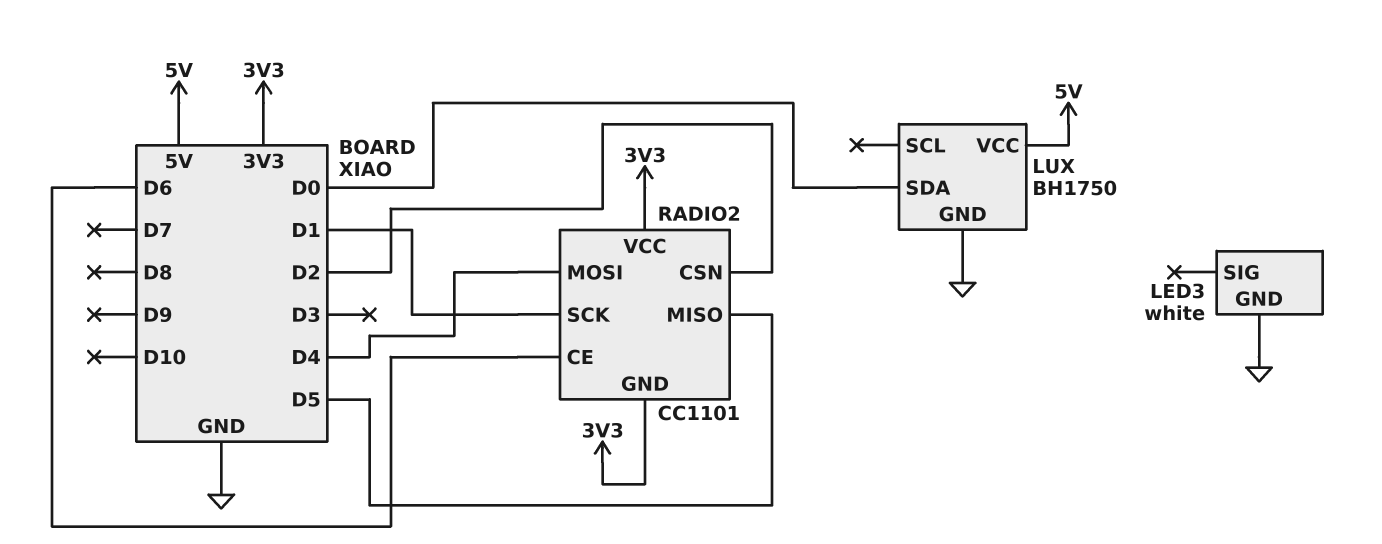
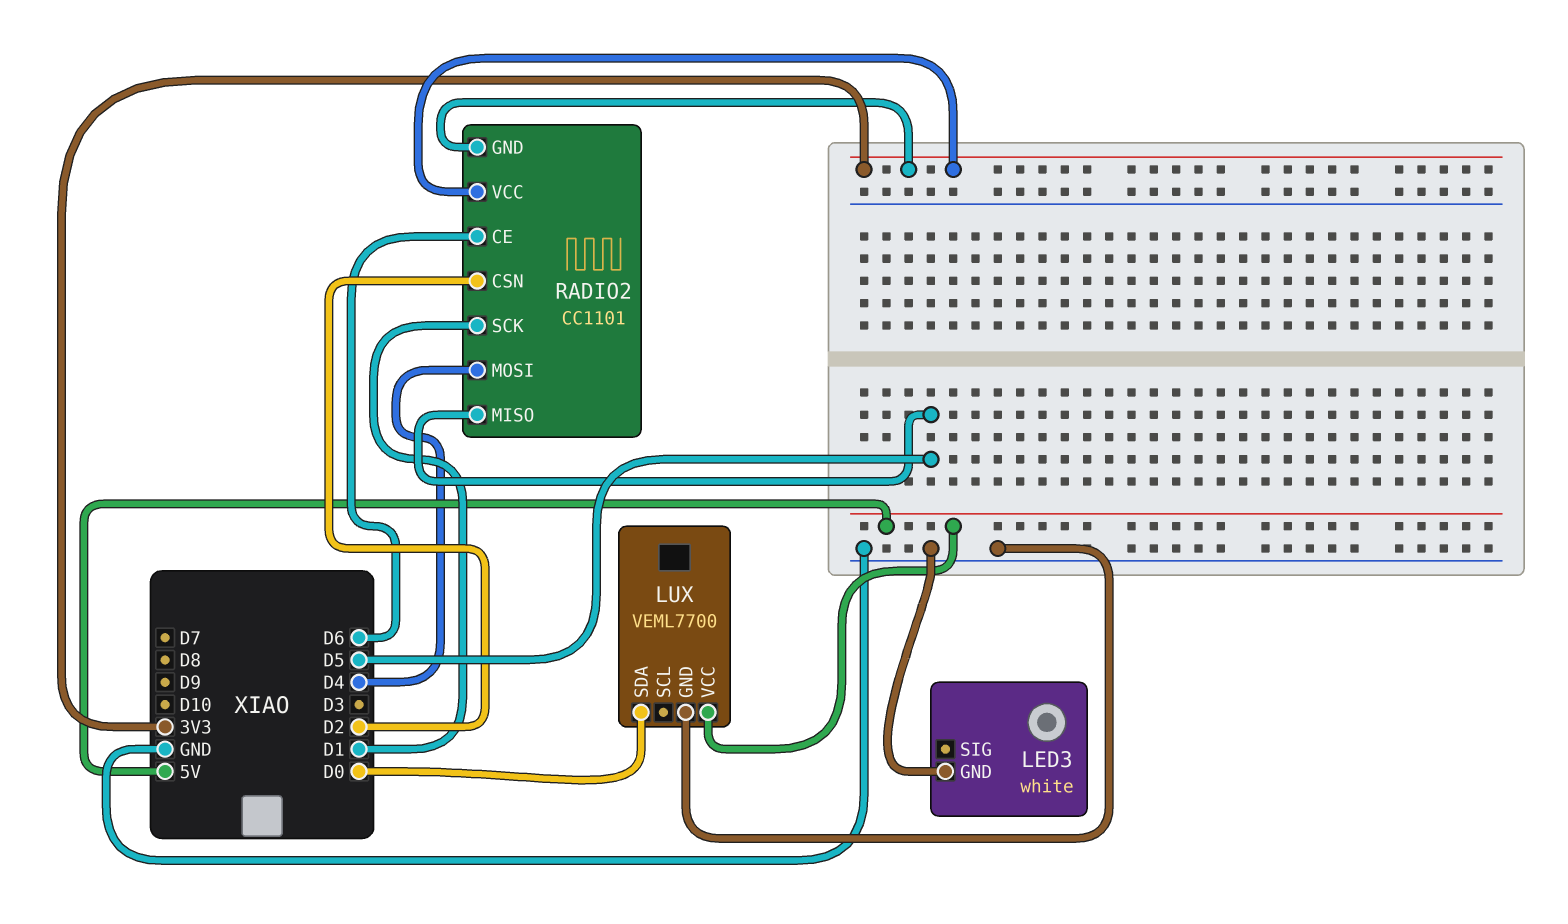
LUX: BH1750 -> VEML7700

